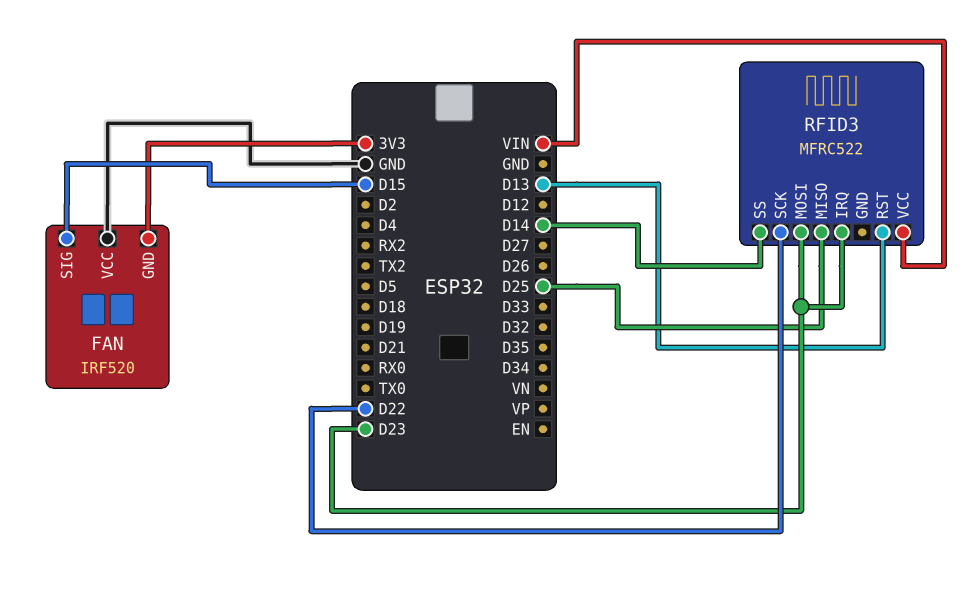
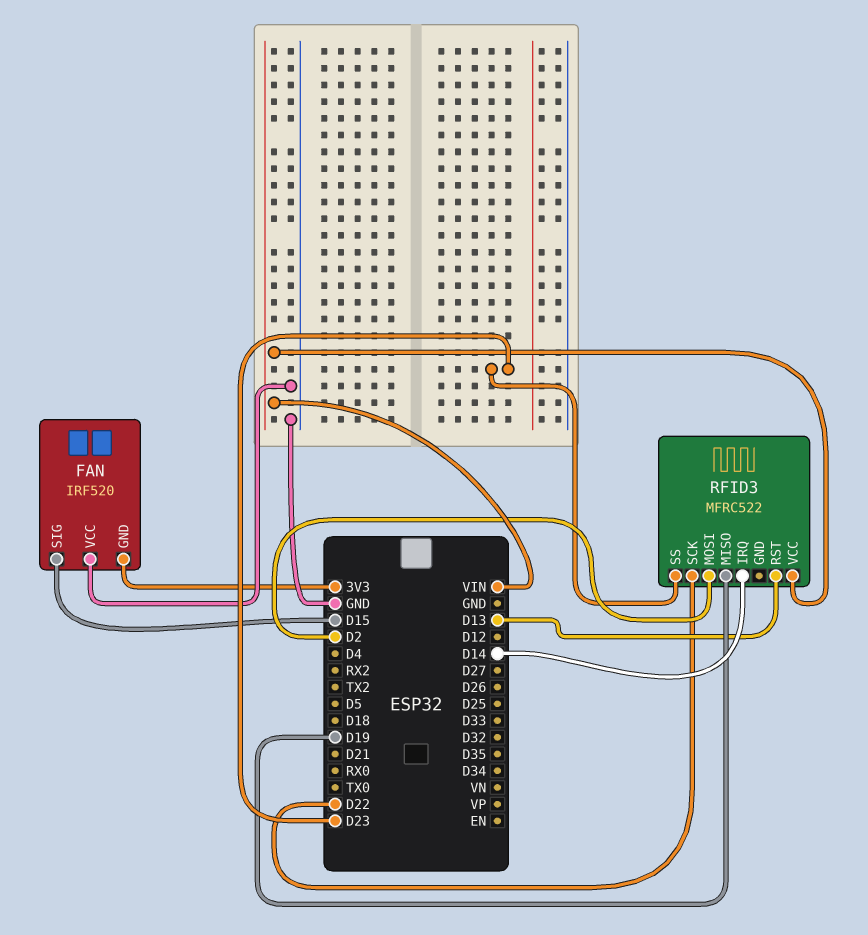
RFID3 pin IRQ: D23 -> D14
RFID3 pin MISO: D25 -> D19
RFID3 pin MOSI: D23 -> D2
RFID3 pin SS: D14 -> D23

